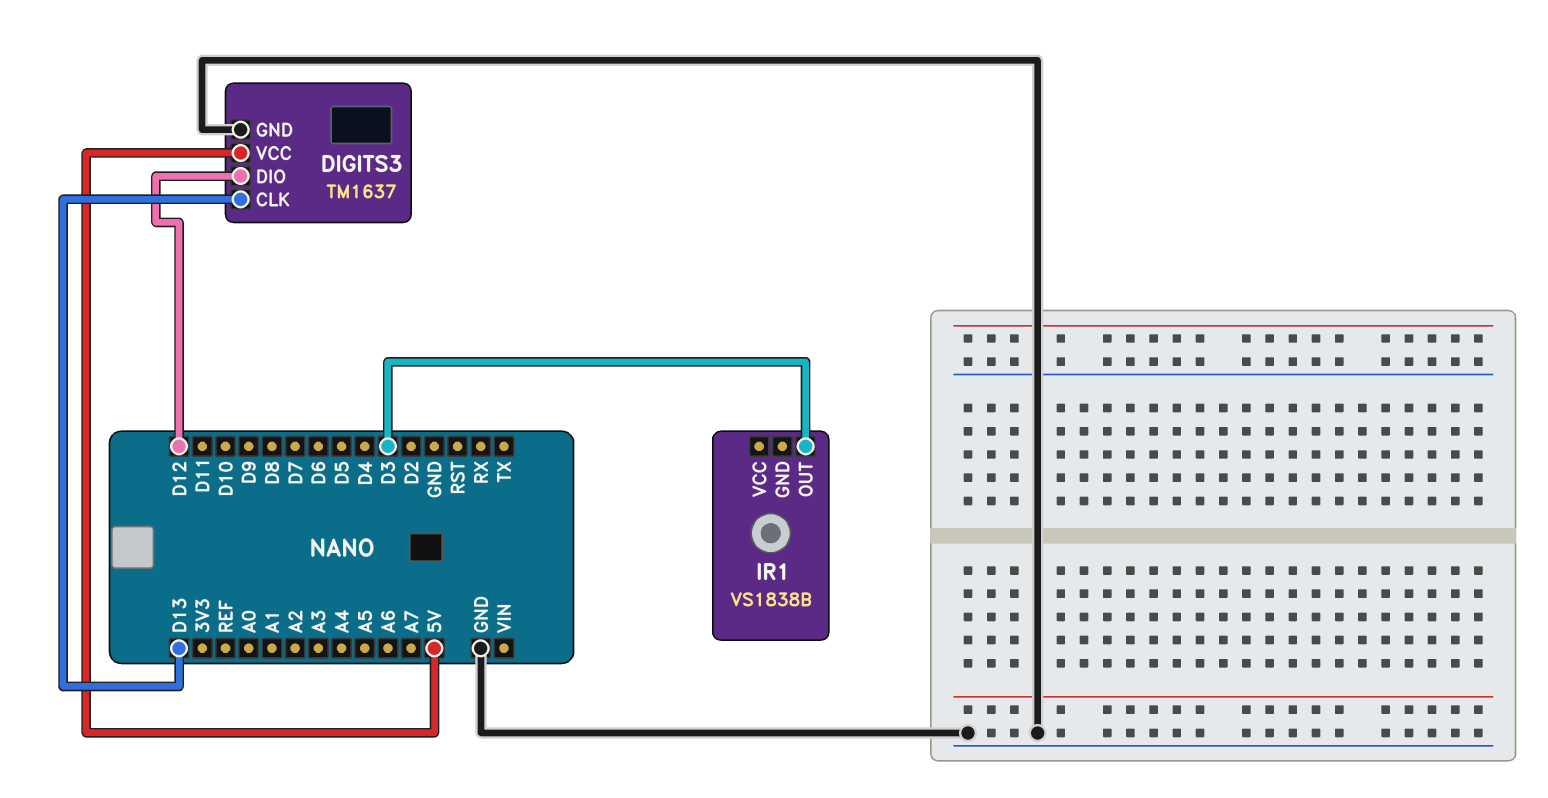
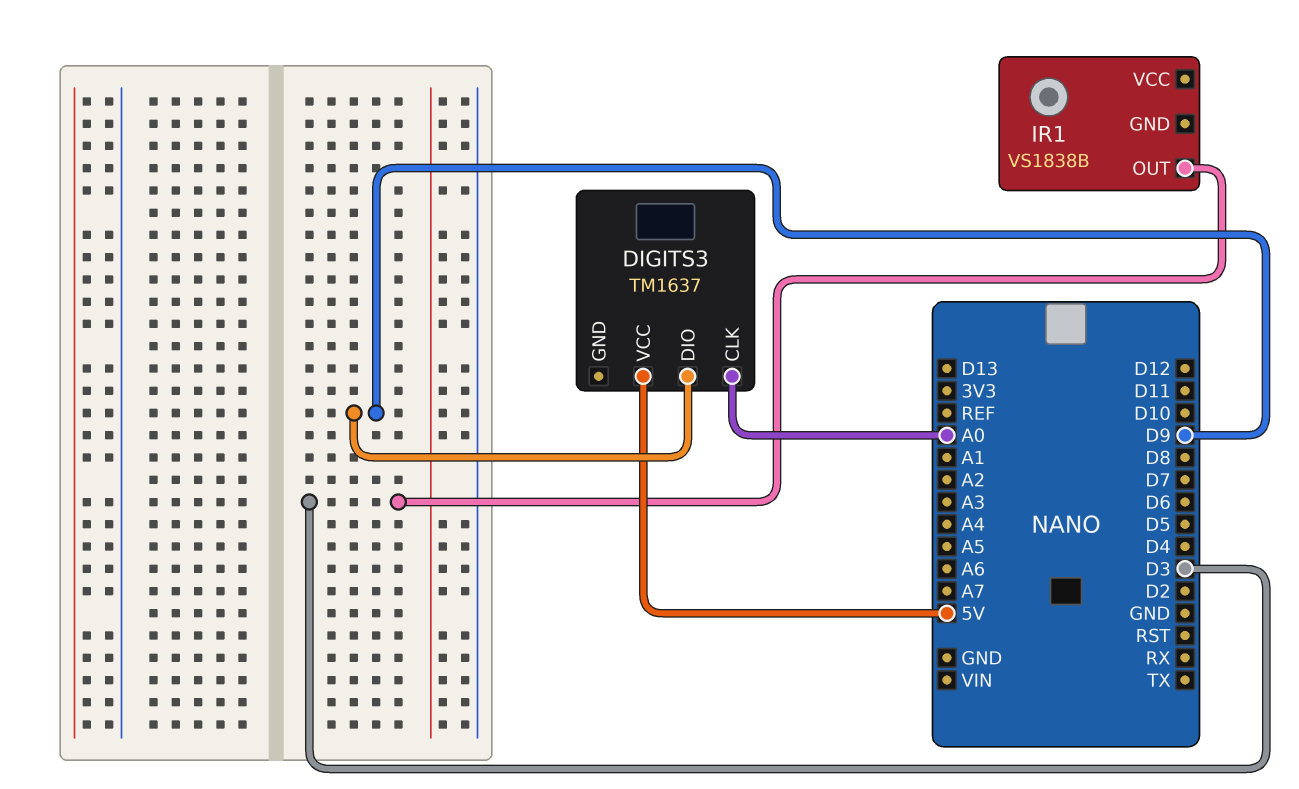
DIGITS3 pin CLK: D13 -> A0
DIGITS3 pin DIO: D12 -> D9
DIGITS3 pin GND: GND -> none

